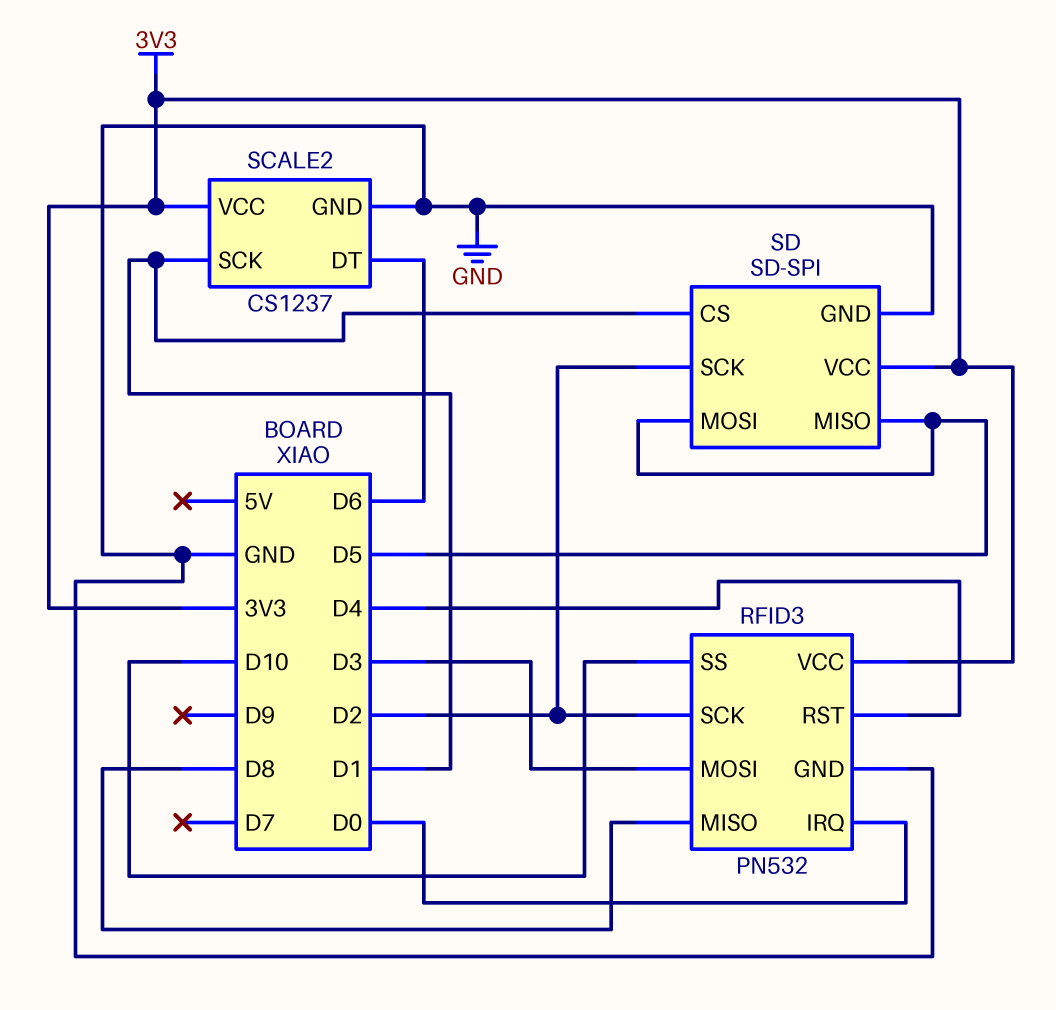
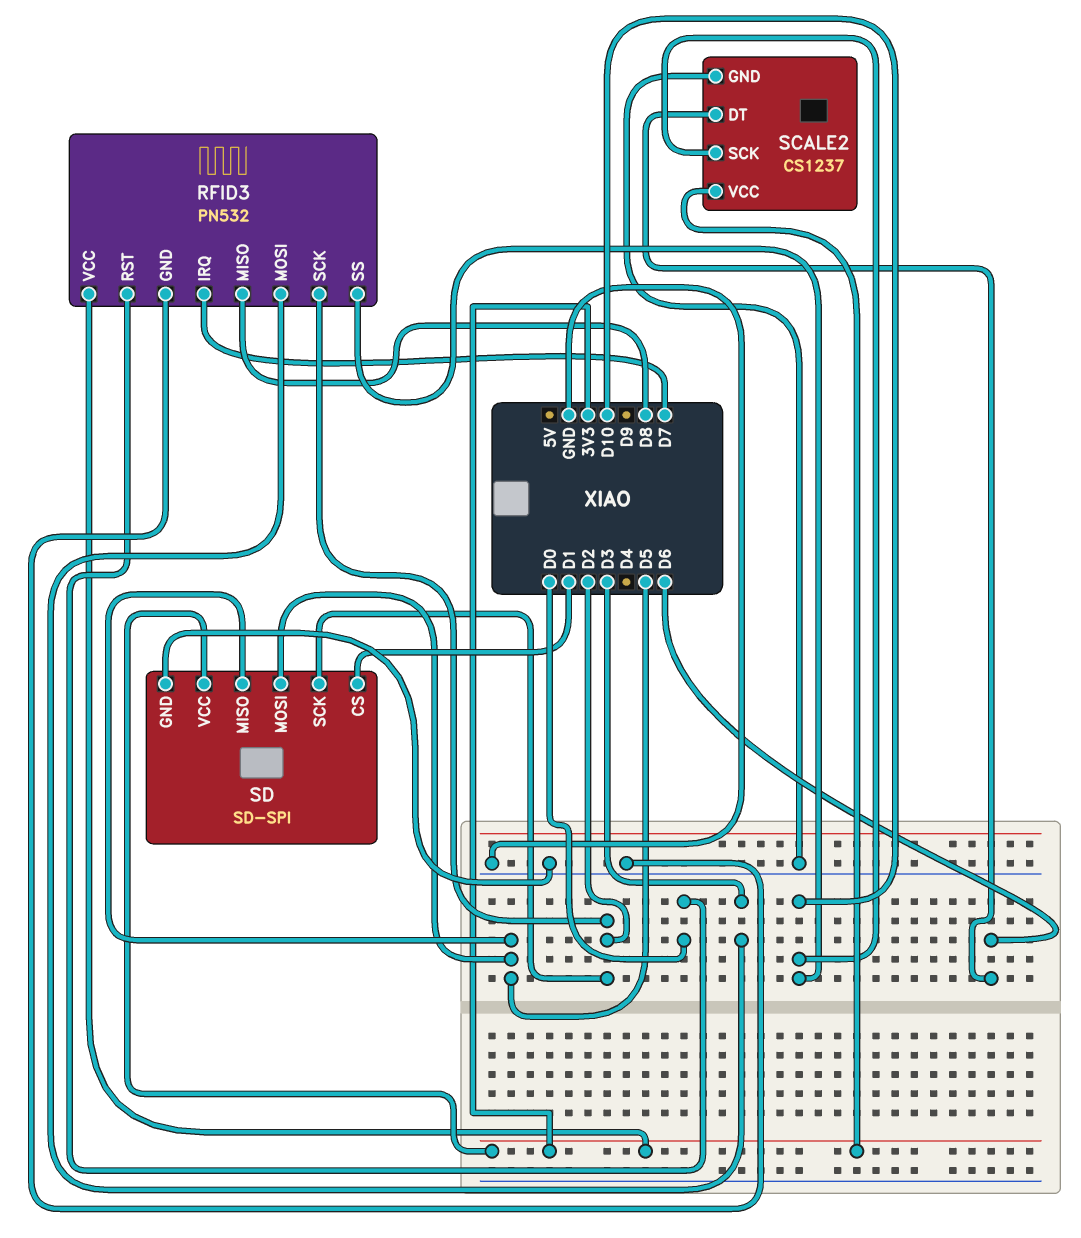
RFID3 pin IRQ: D0 -> D7
RFID3 pin RST: D4 -> D0
SCALE2 pin SCK: D1 -> D10

